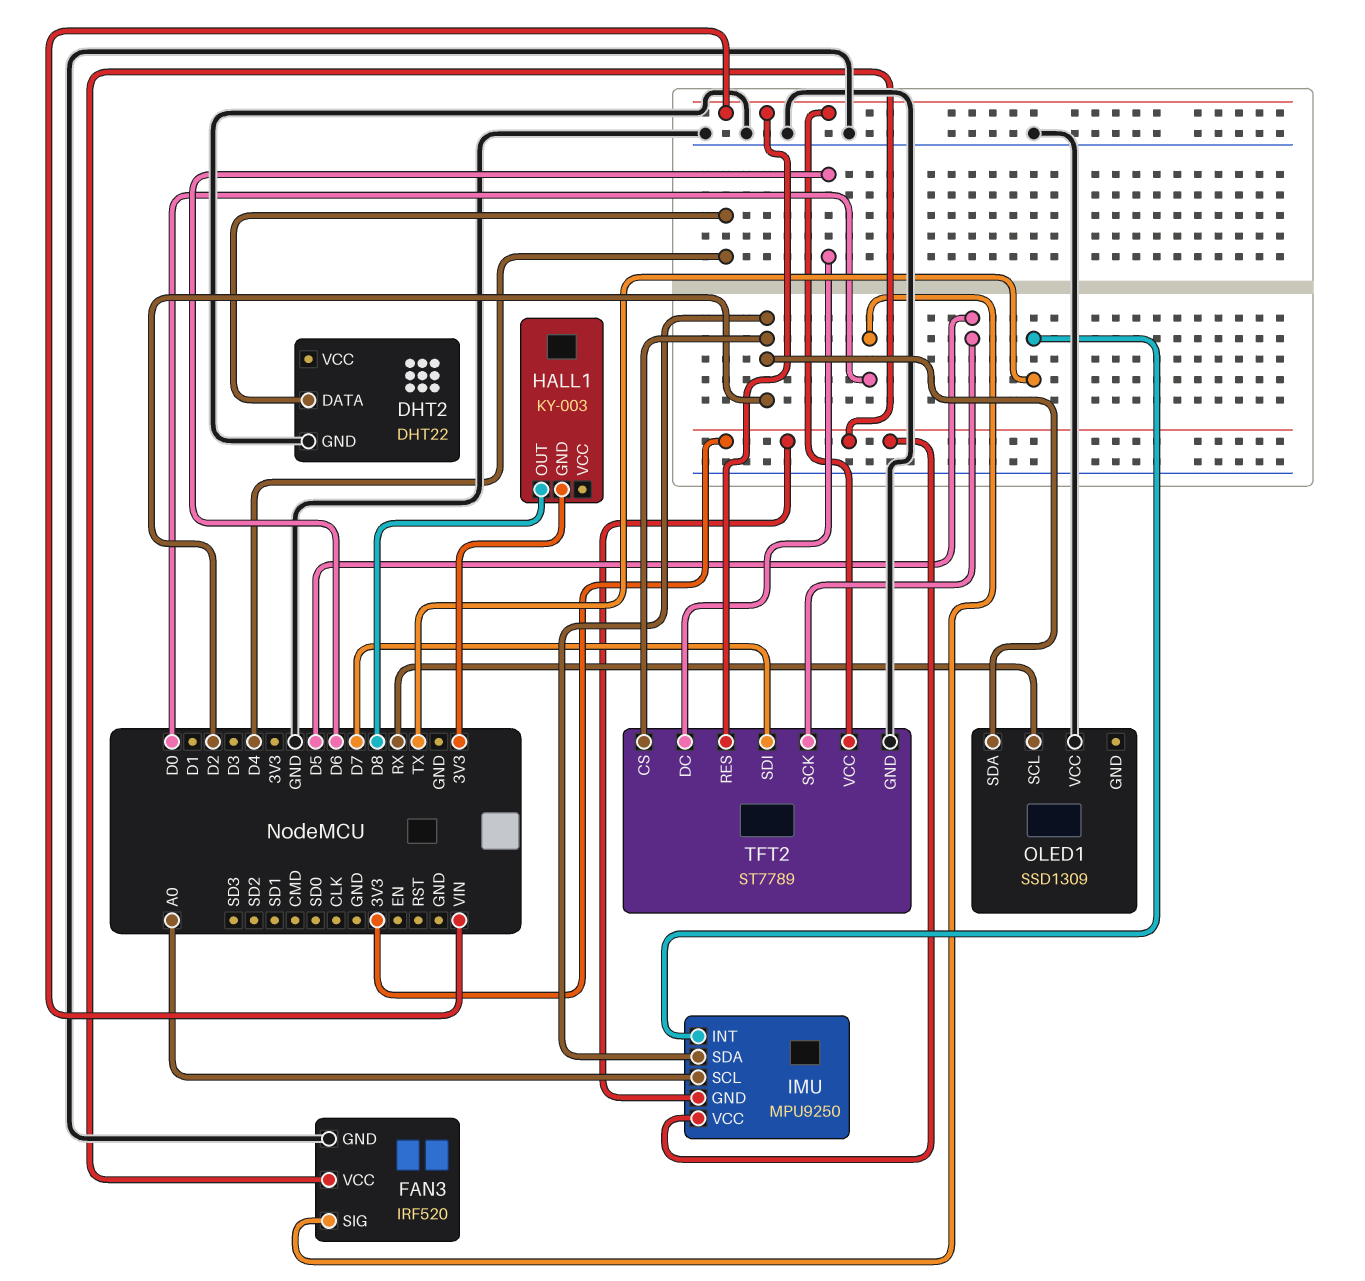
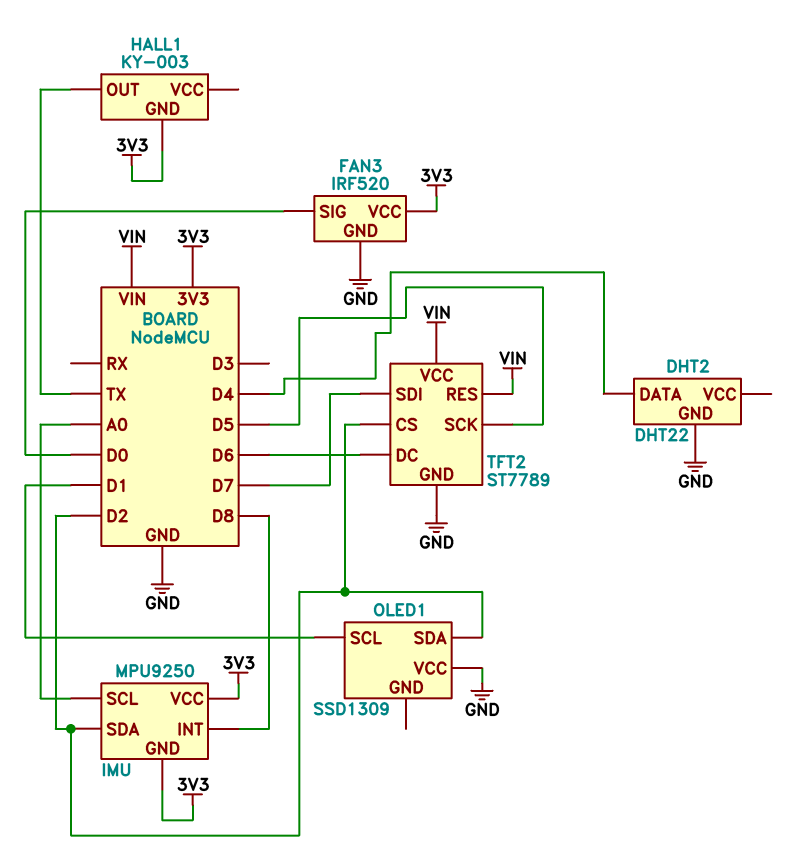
HALL1 pin OUT: D8 -> TX
IMU pin INT: TX -> D8
OLED1 pin SCL: RX -> D1

